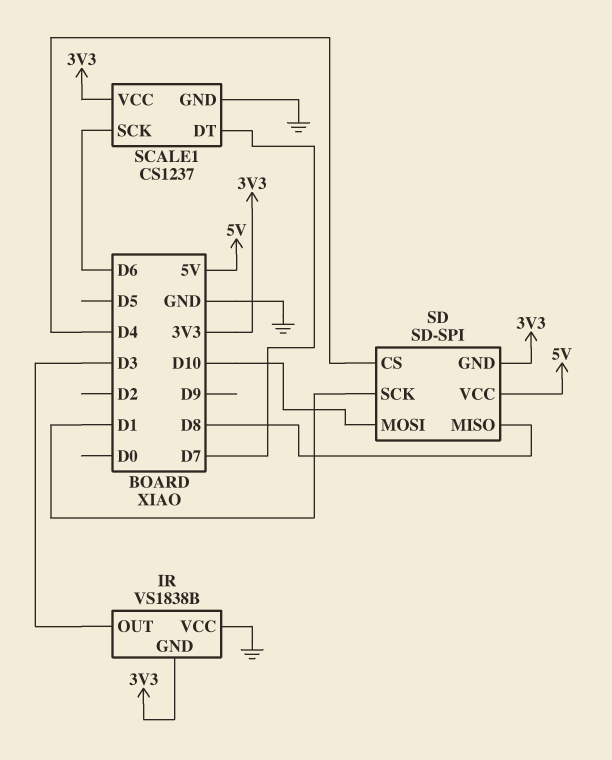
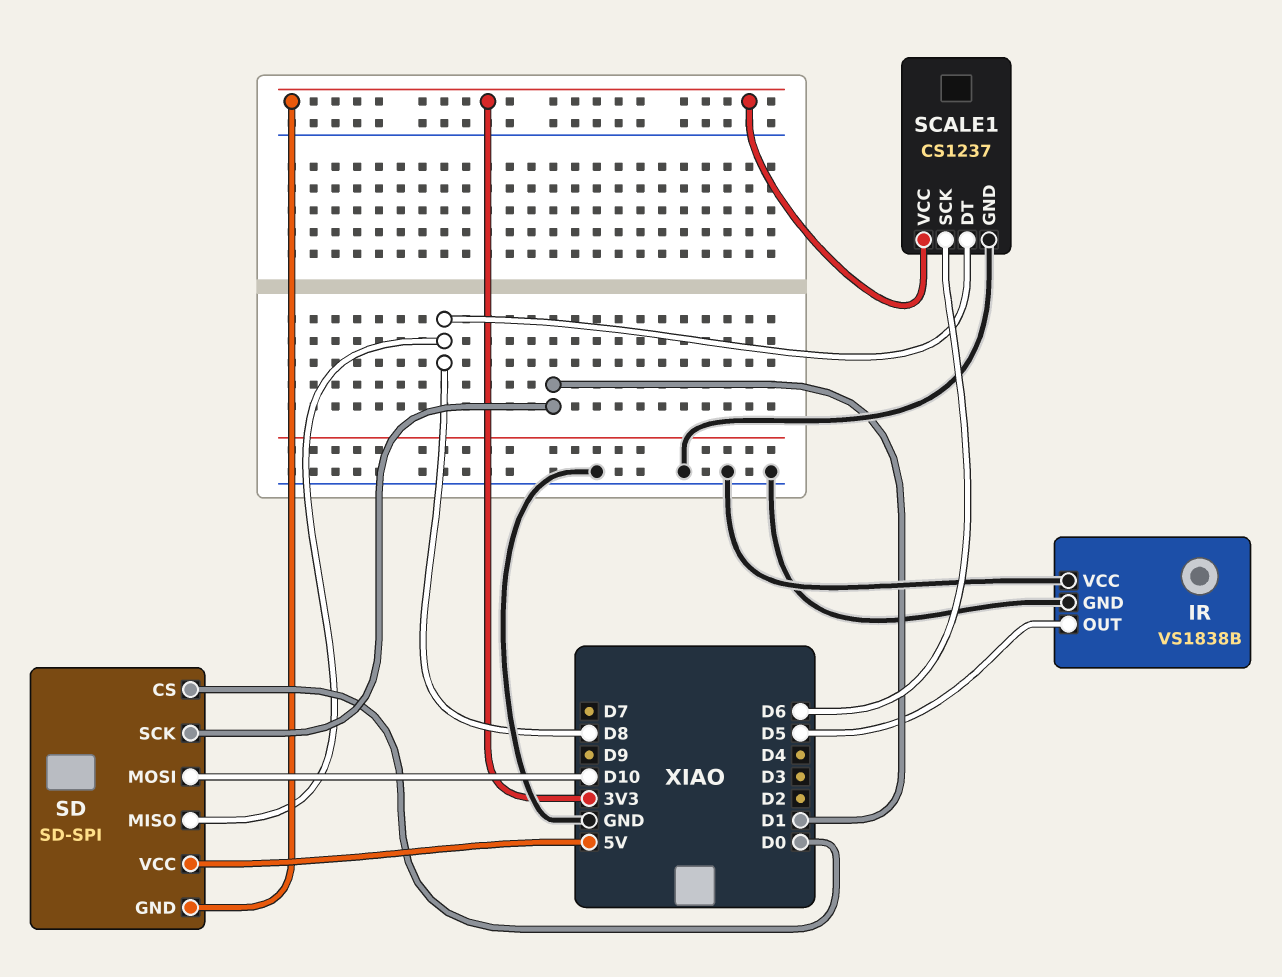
IR pin GND: 3V3 -> GND
IR pin OUT: D3 -> D5
SCALE1 pin DT: D7 -> D8
SD pin CS: D4 -> D0

